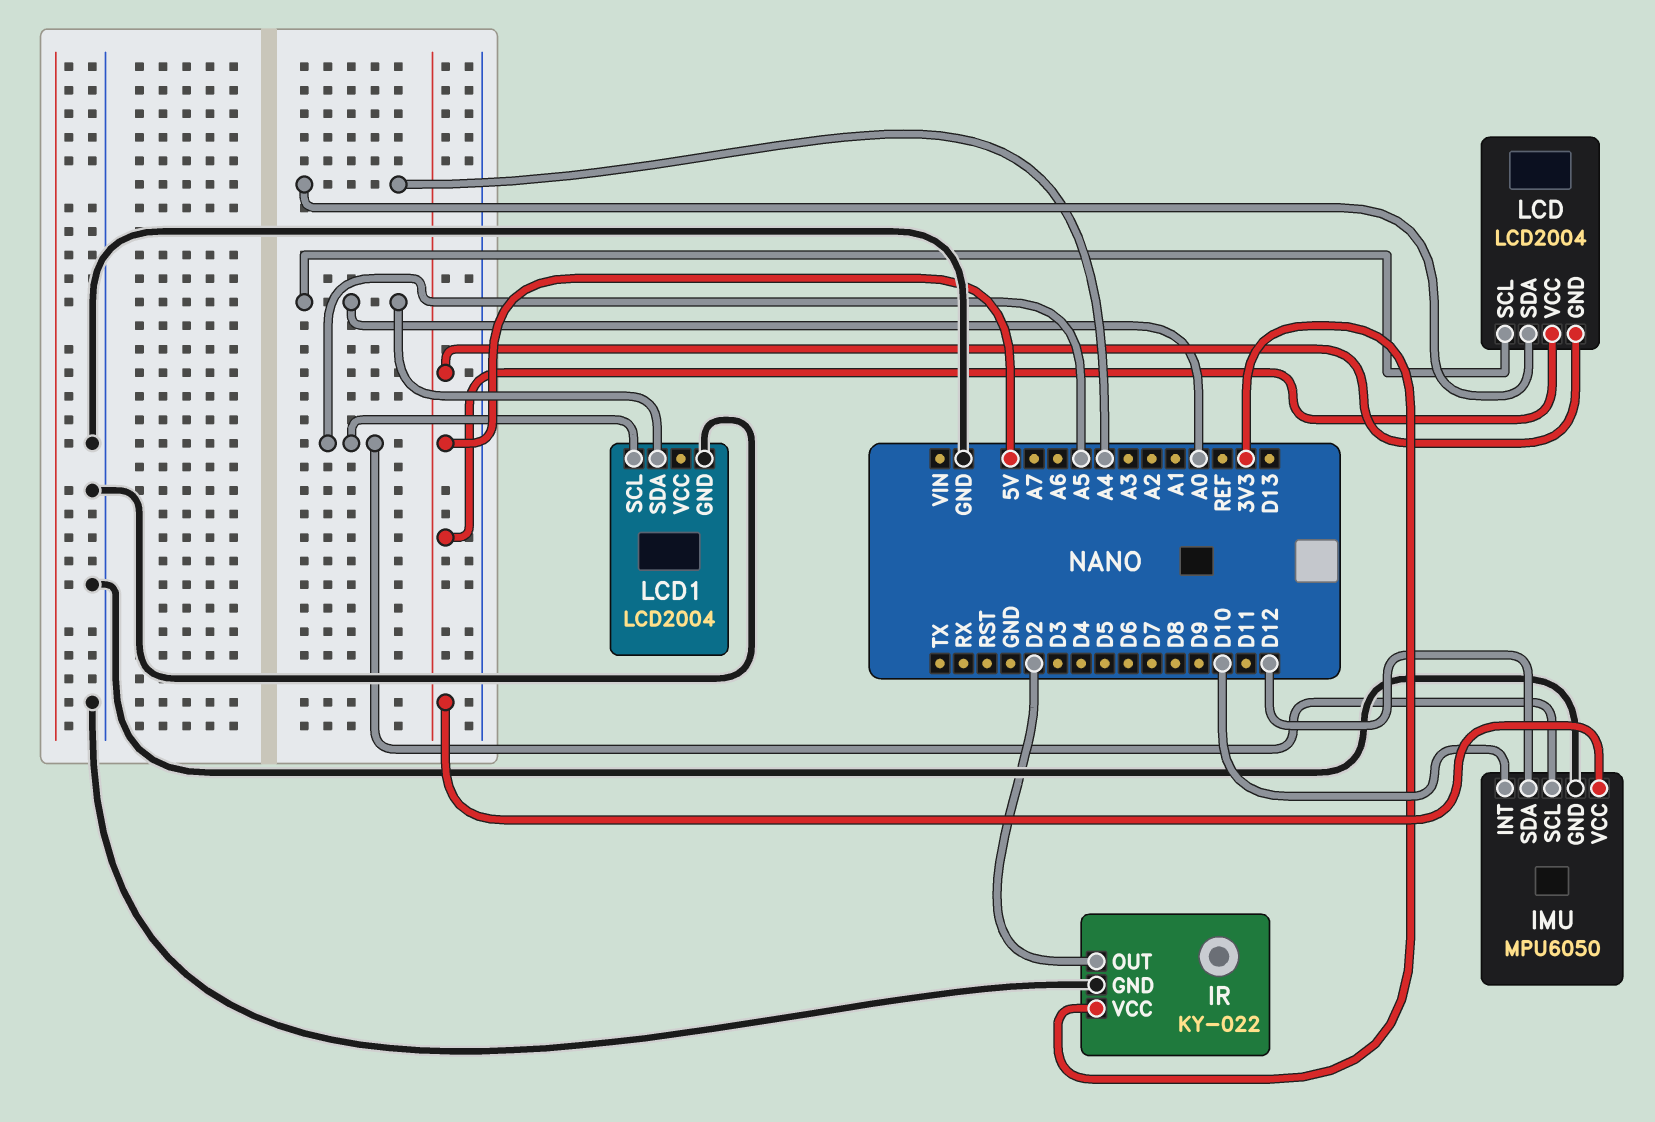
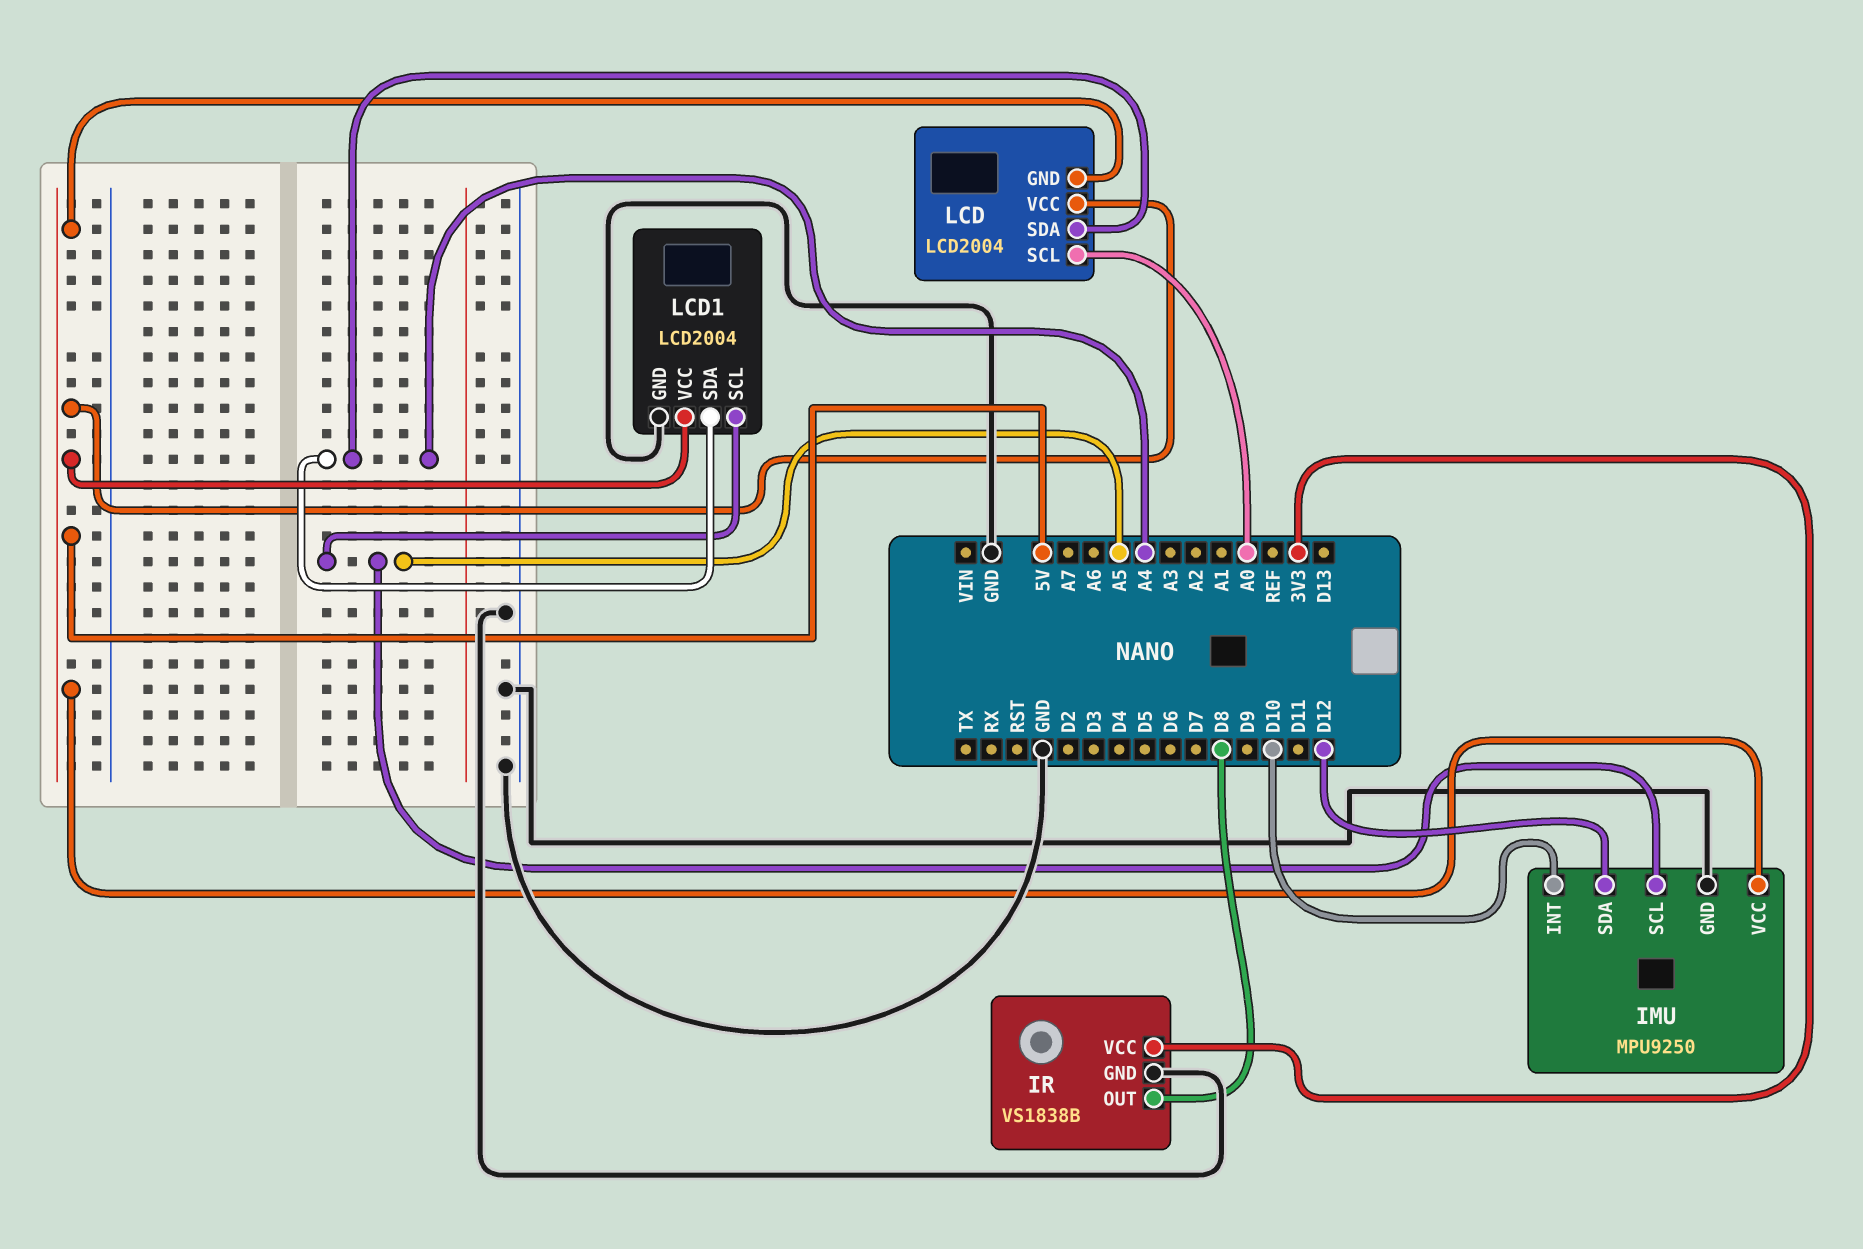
IMU: MPU6050 -> MPU9250
IR: KY-022 -> VS1838B
IR pin OUT: D2 -> D8
LCD1 pin SDA: A0 -> A4
LCD1 pin VCC: none -> 5V

